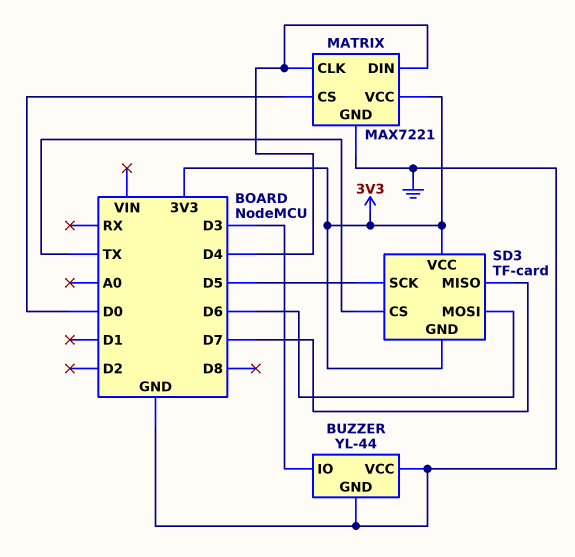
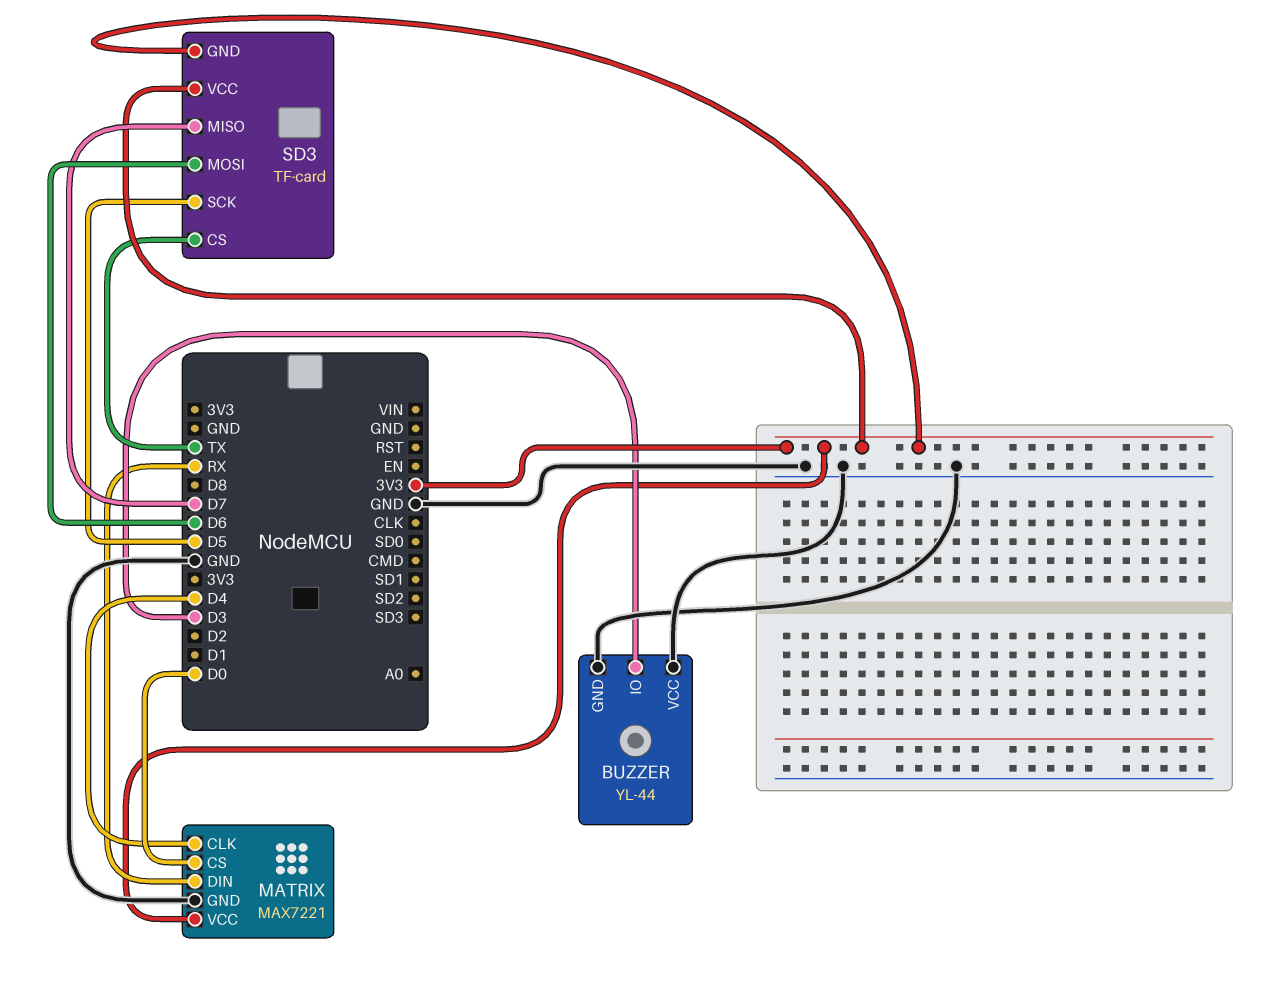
MATRIX pin DIN: D4 -> RX

